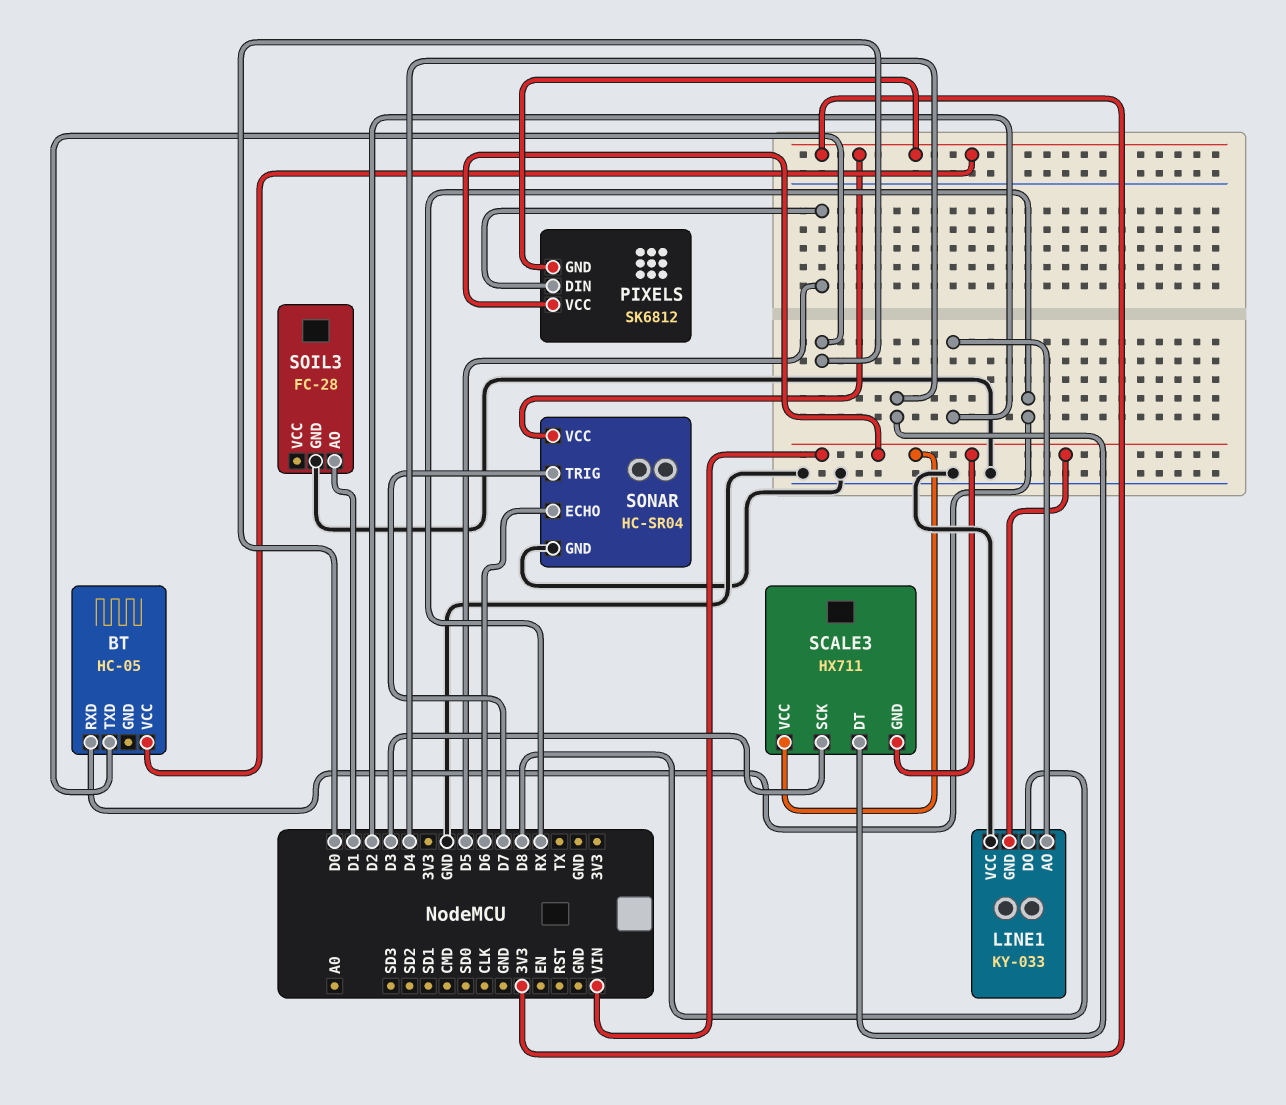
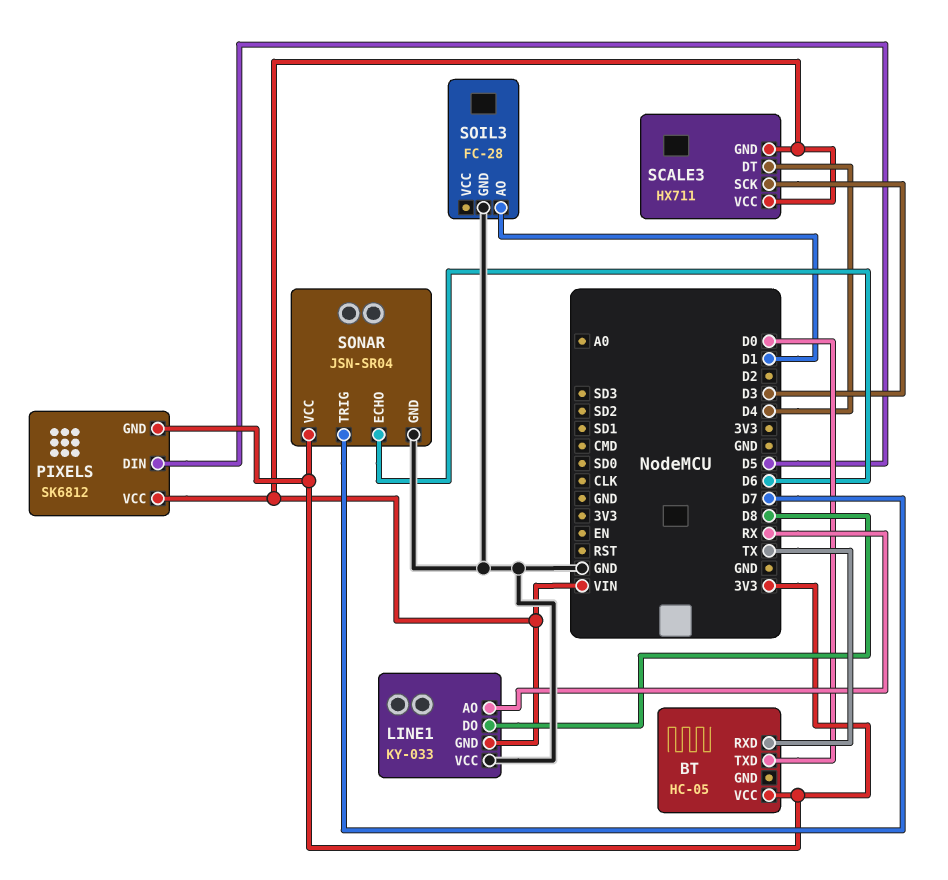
BT pin RXD: RX -> TX
LINE1 pin AO: D2 -> RX
SONAR: HC-SR04 -> JSN-SR04

